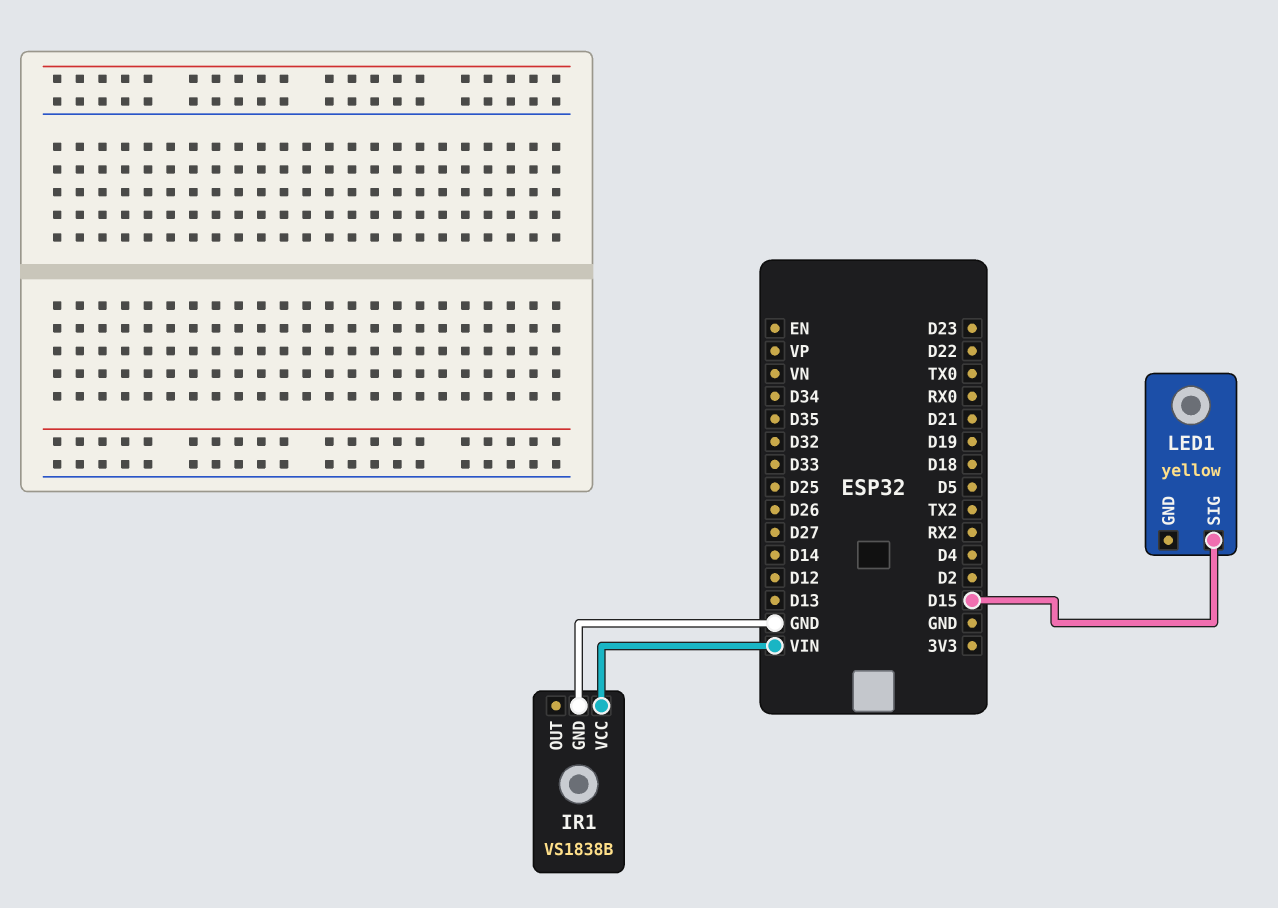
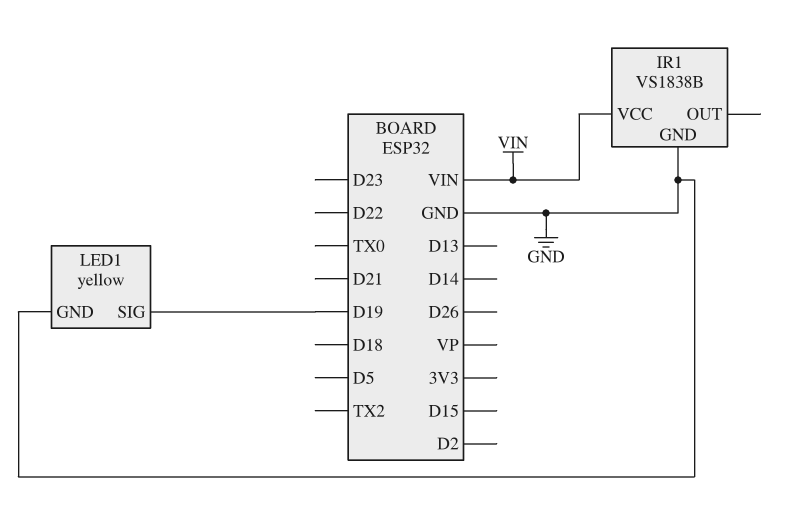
LED1 pin GND: none -> GND
LED1 pin SIG: D15 -> D19

